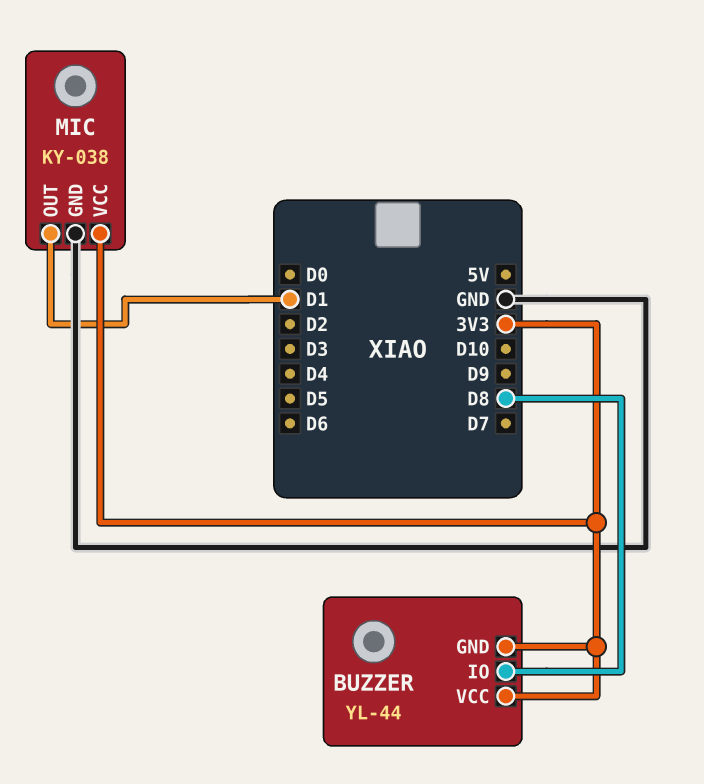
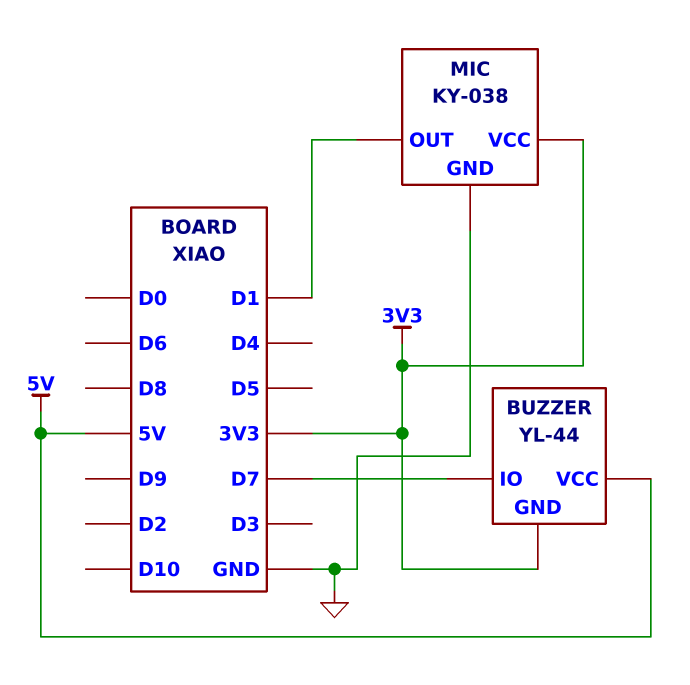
BUZZER pin IO: D8 -> D7
BUZZER pin VCC: 3V3 -> 5V

